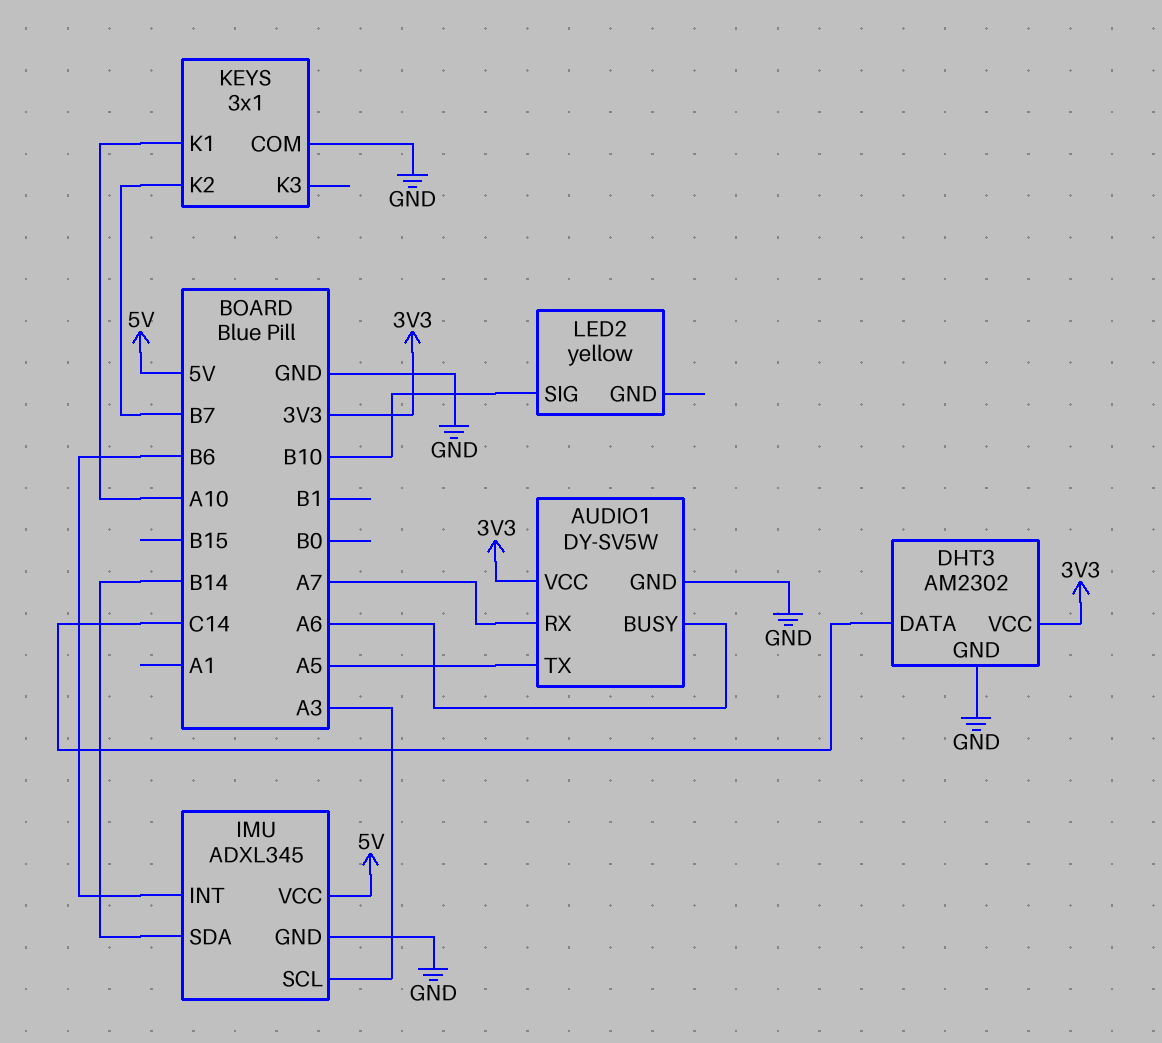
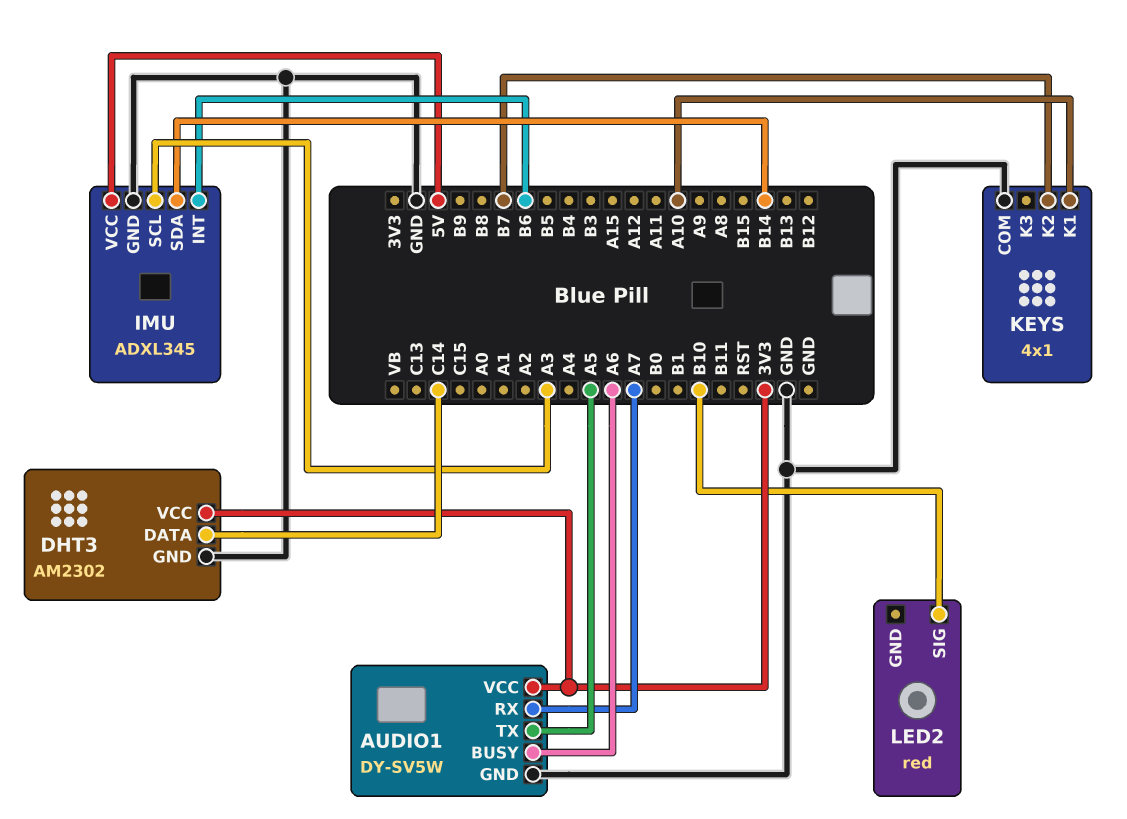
KEYS: 3x1 -> 4x1
LED2: yellow -> red

